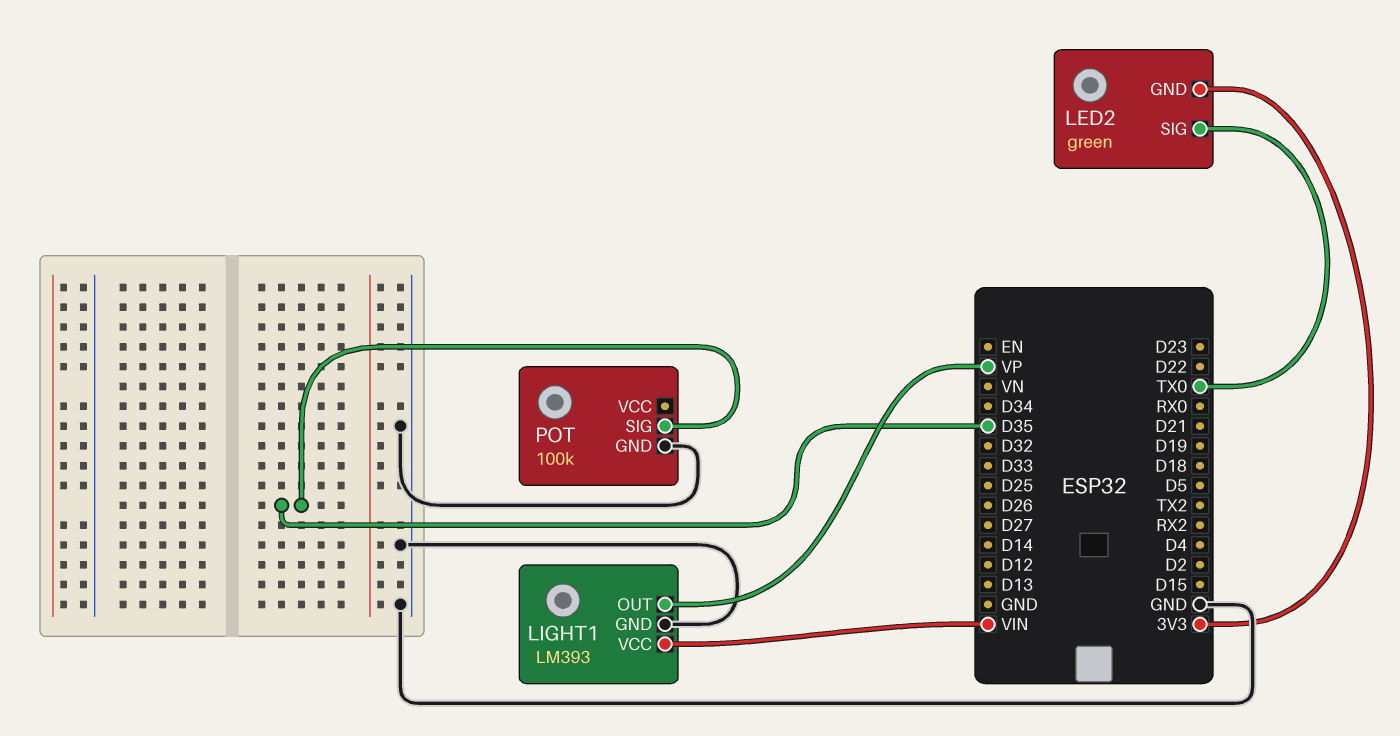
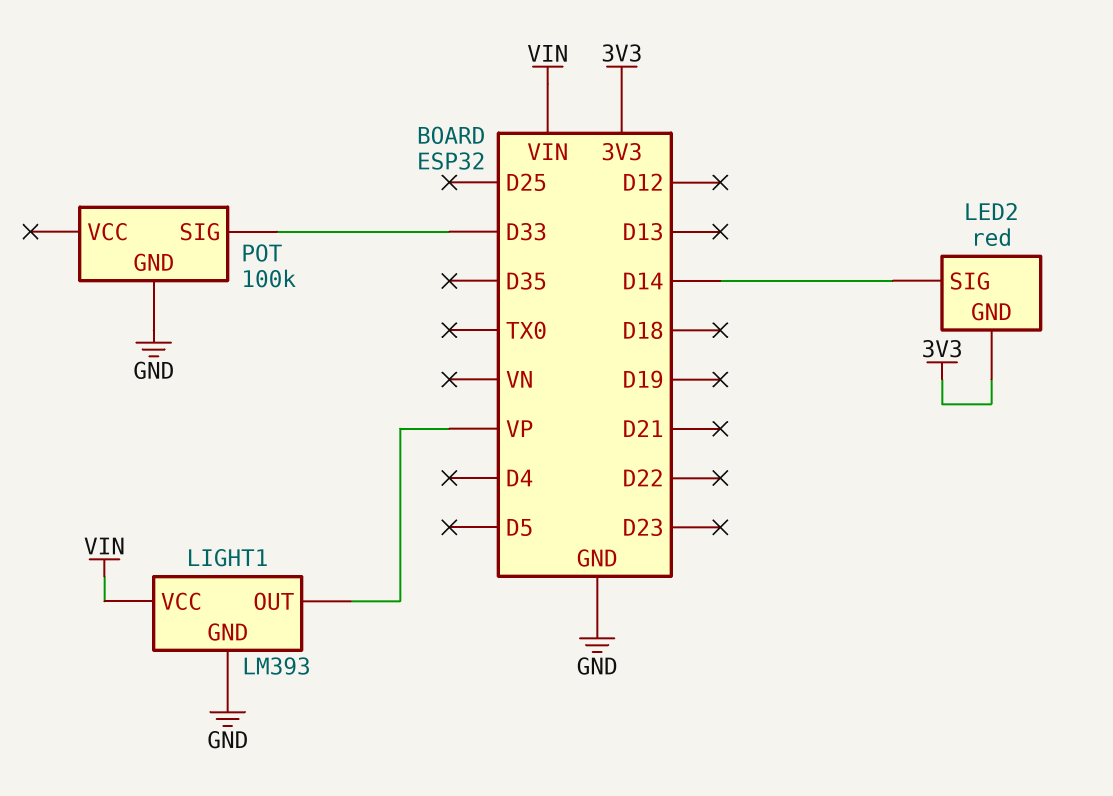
LED2: green -> red
LED2 pin SIG: TX0 -> D14
POT pin SIG: D35 -> D33

